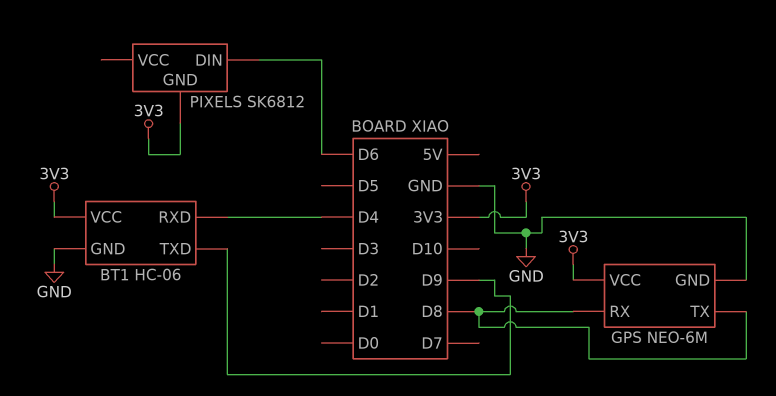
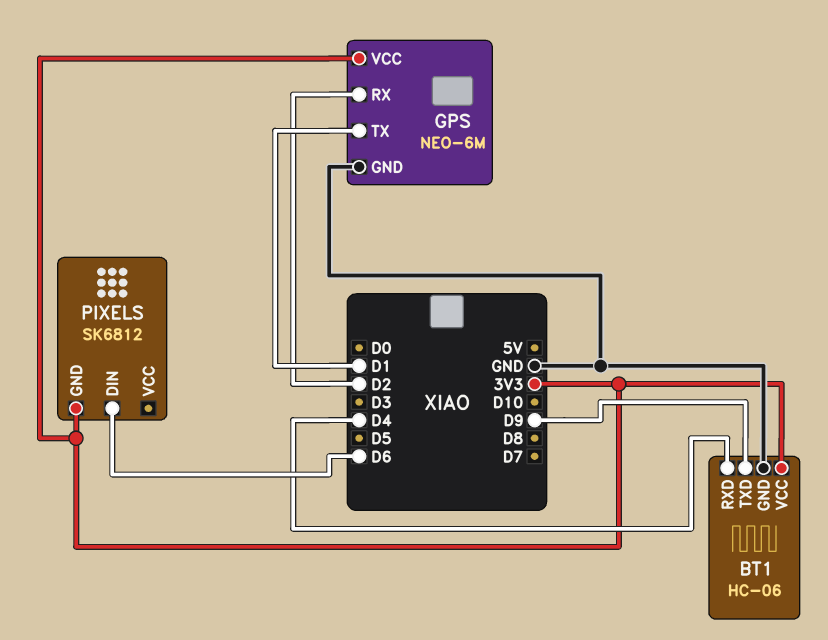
GPS pin RX: D8 -> D2
GPS pin TX: D8 -> D1

